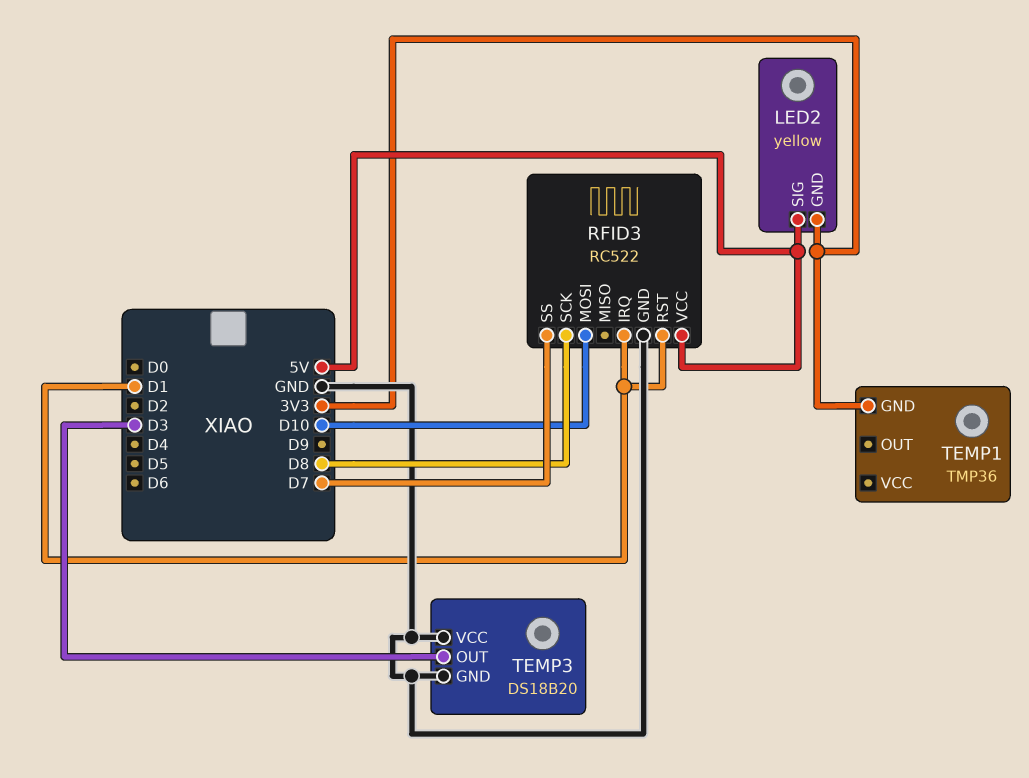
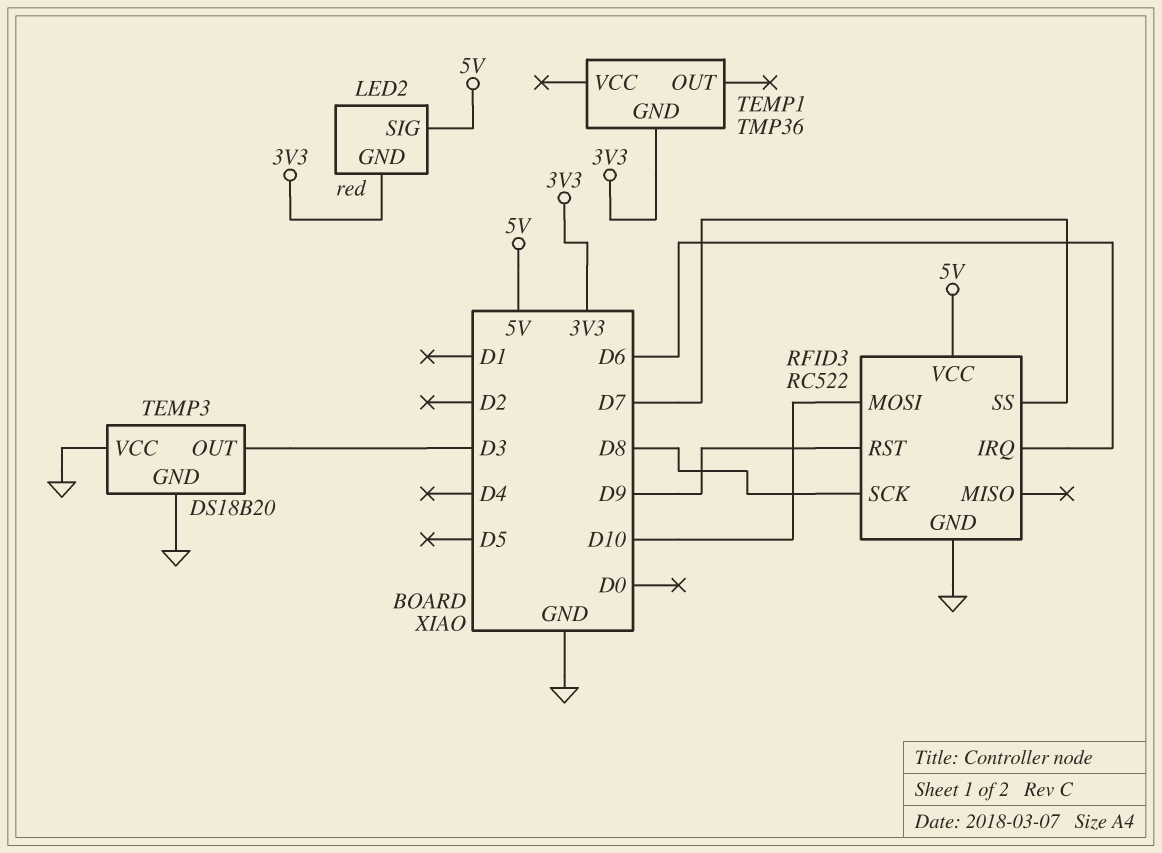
LED2: yellow -> red
RFID3 pin IRQ: D1 -> D6
RFID3 pin RST: D1 -> D9

